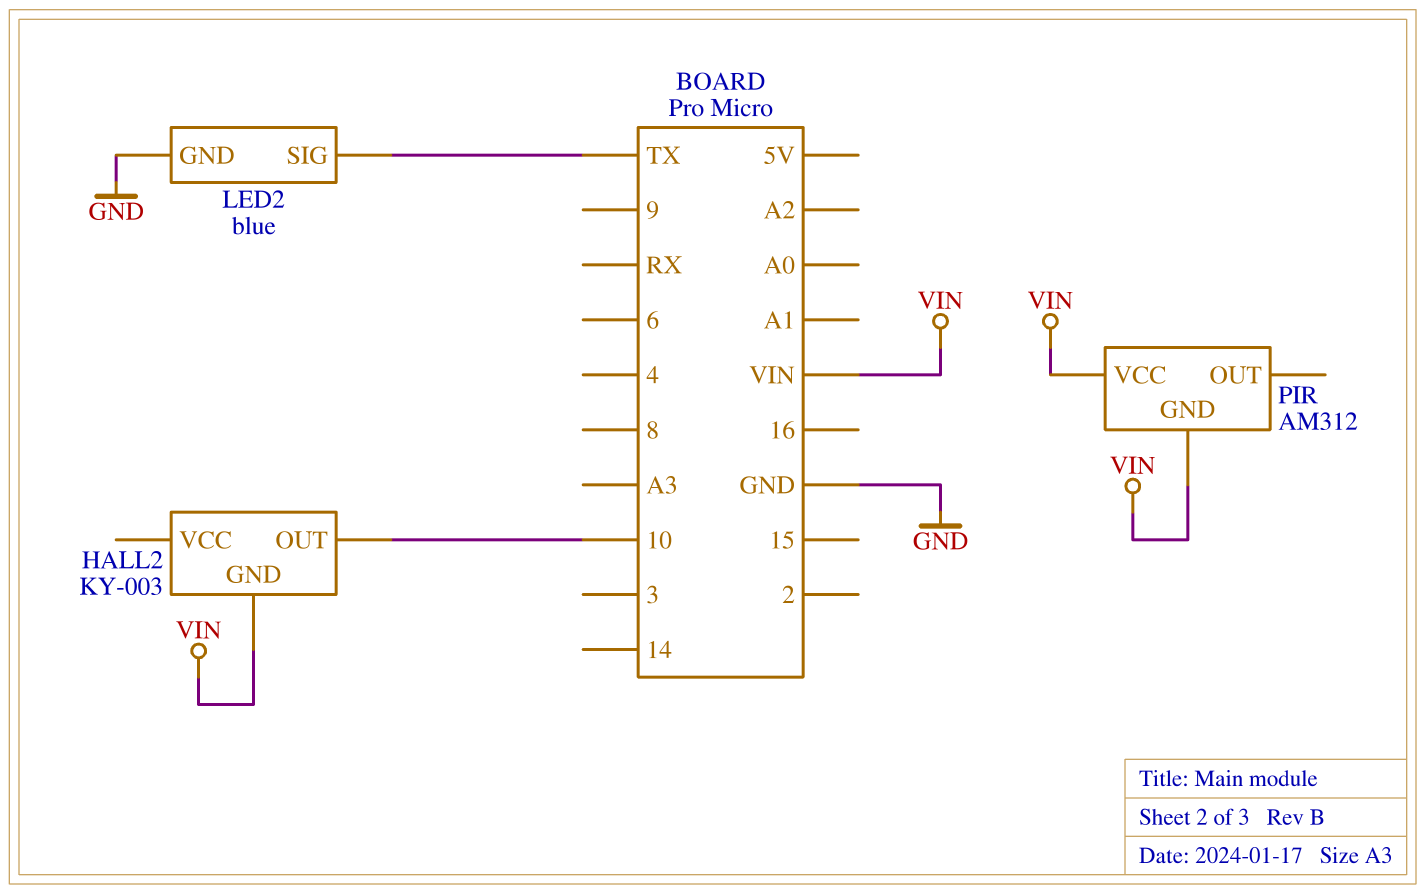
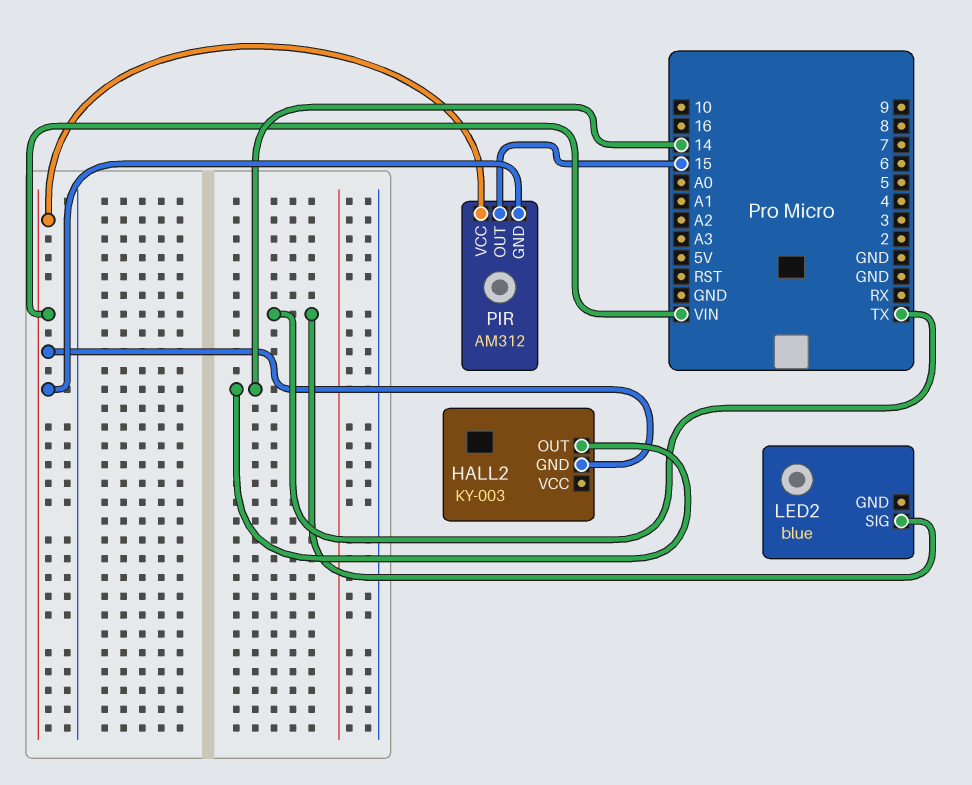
HALL2 pin OUT: 10 -> 14
LED2 pin GND: GND -> none
PIR pin OUT: none -> 15

